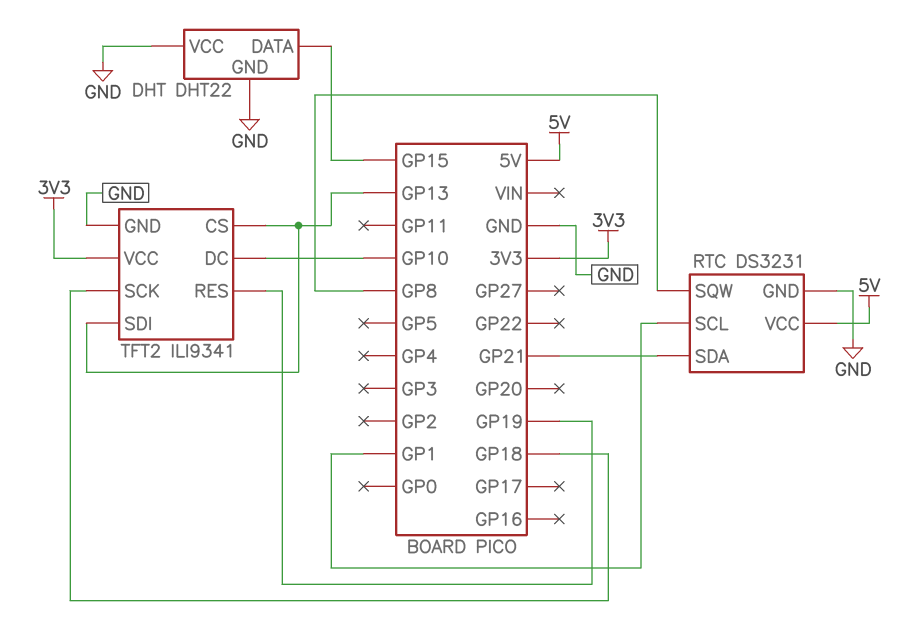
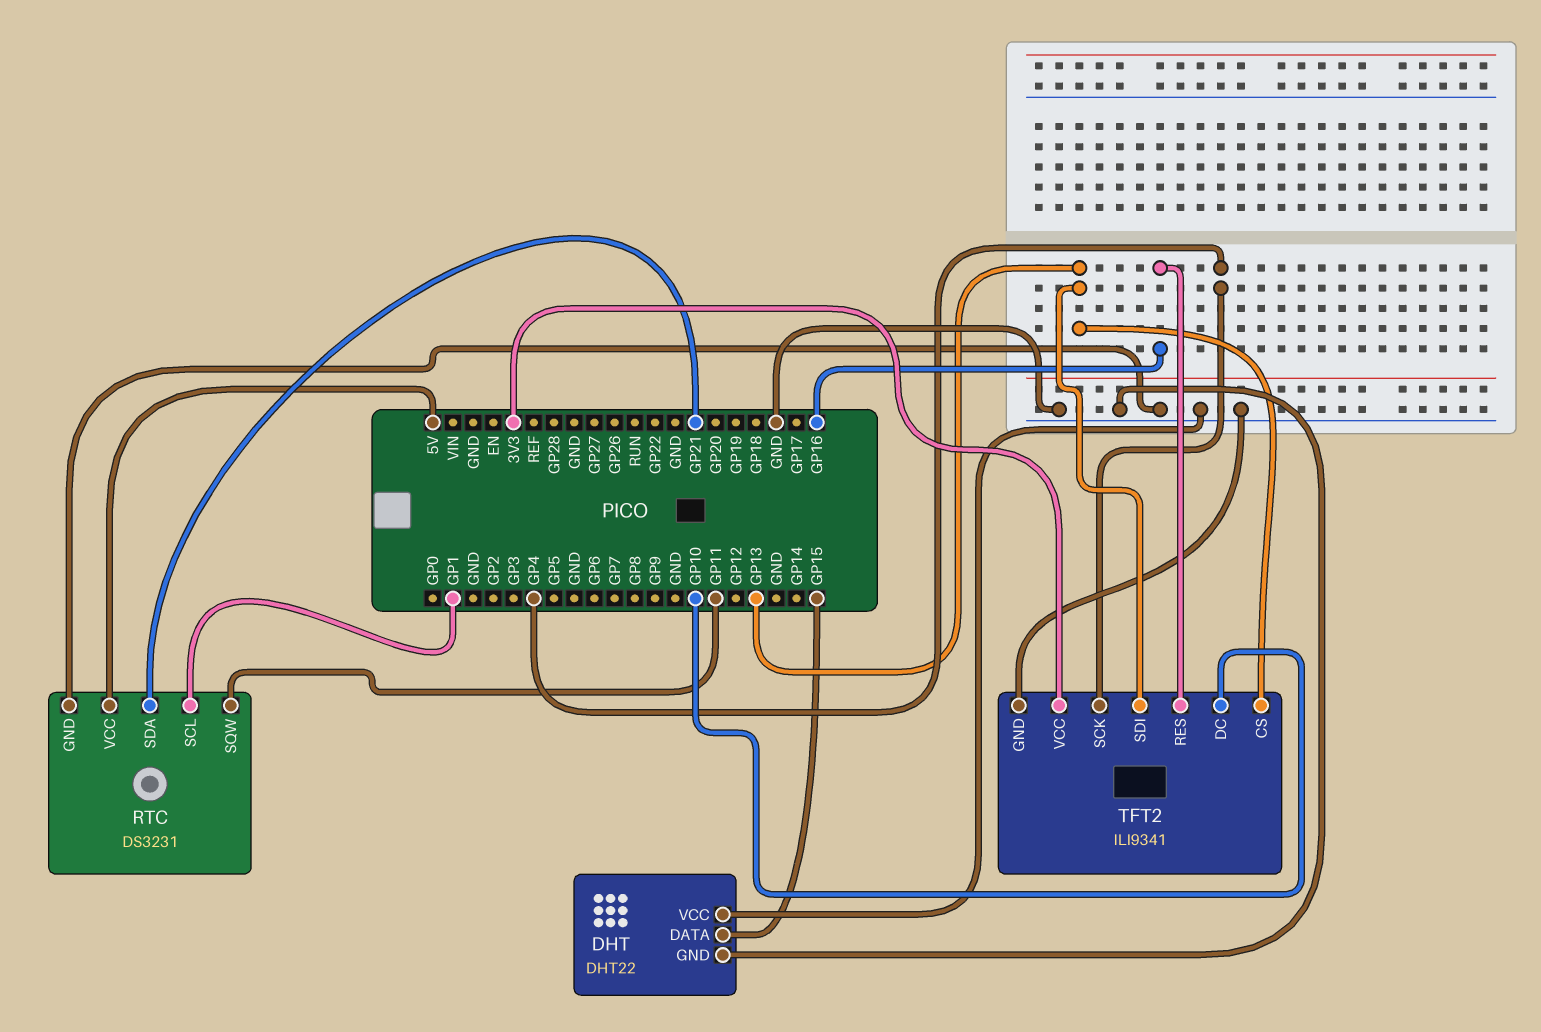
RTC pin SQW: GP8 -> GP11
TFT2 pin RES: GP19 -> GP16
TFT2 pin SCK: GP18 -> GP4

